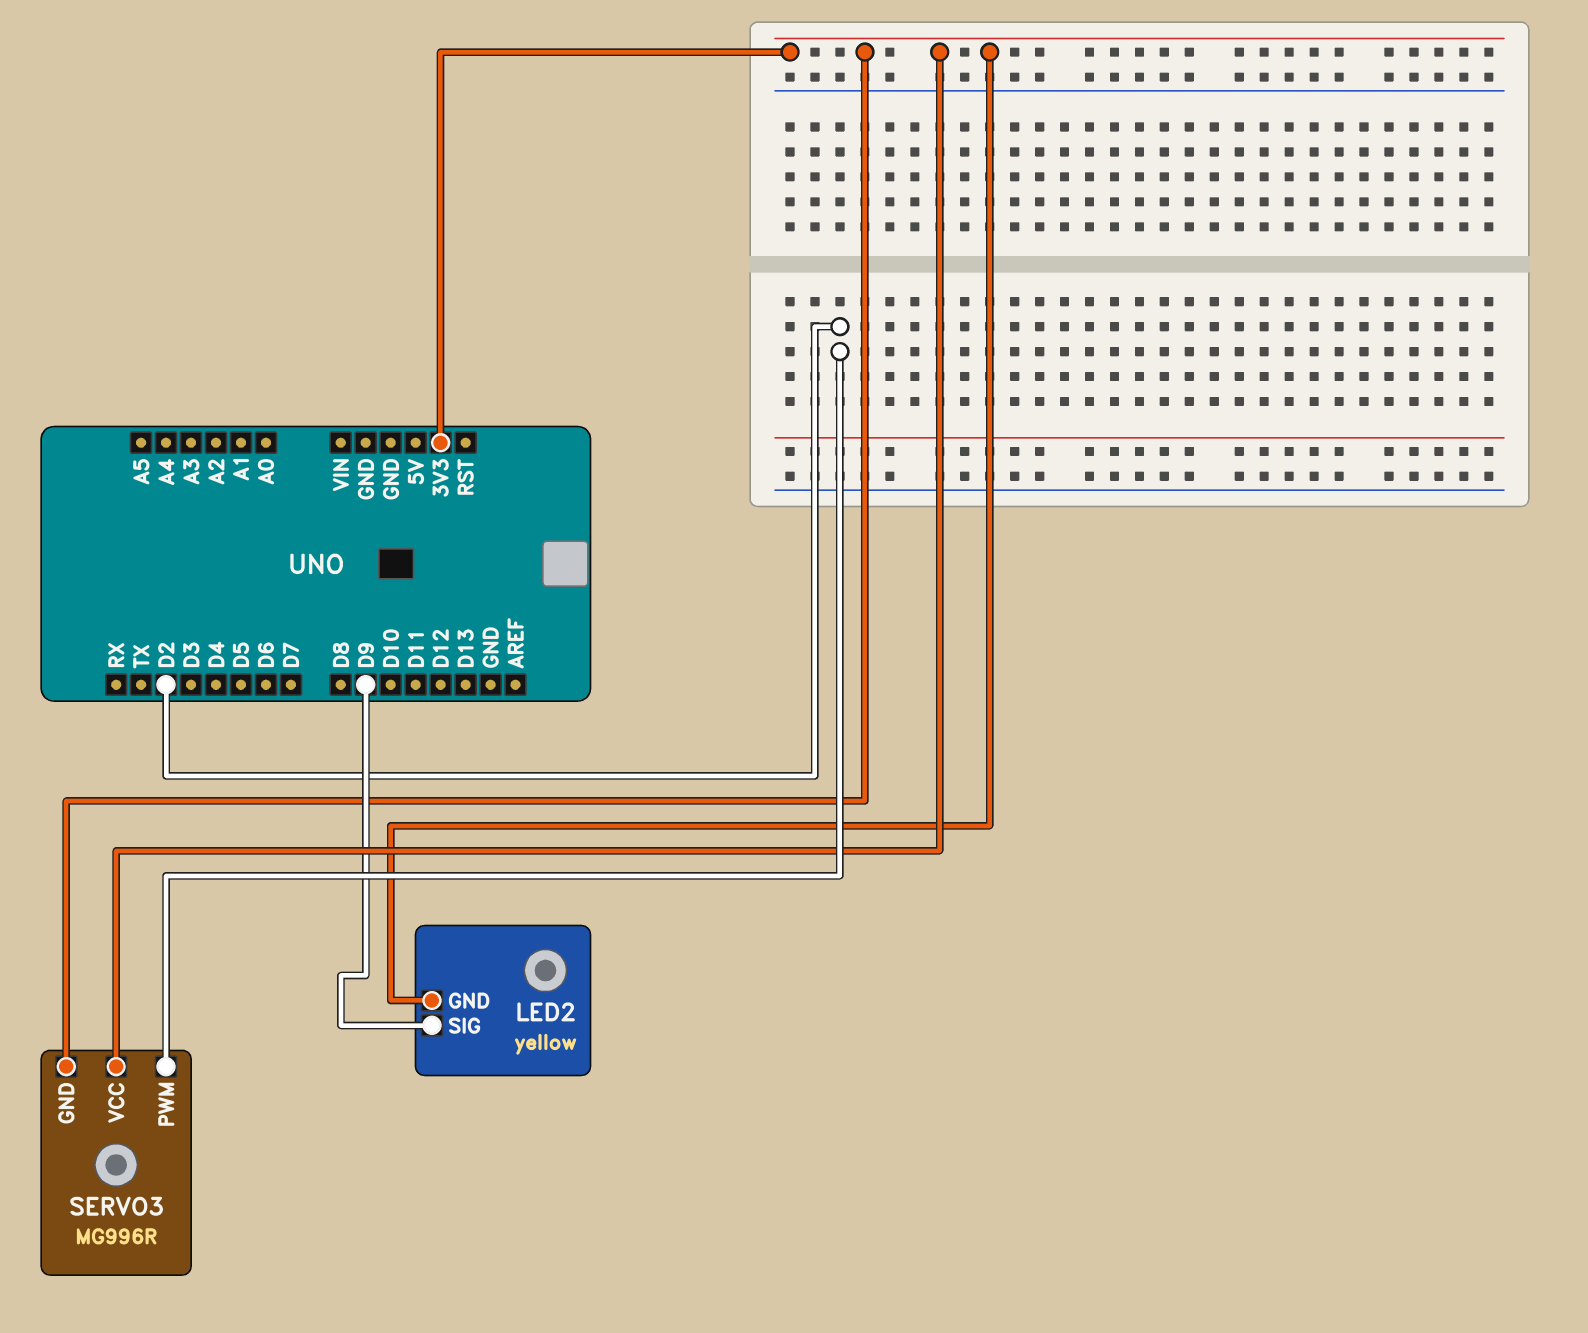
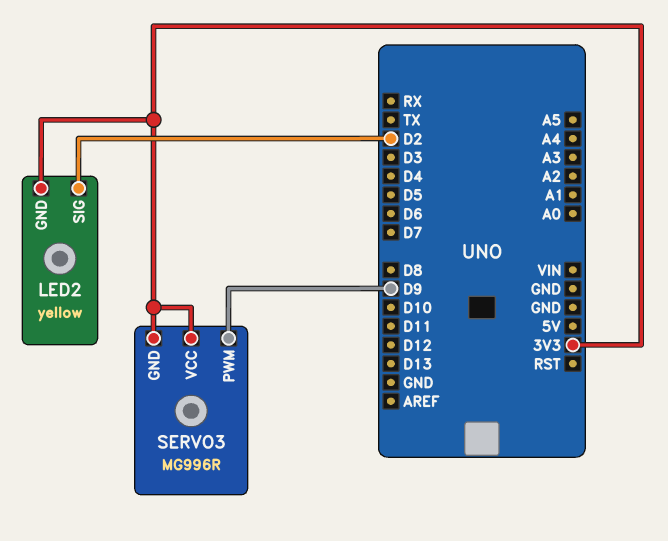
LED2 pin SIG: D9 -> D2
SERVO3 pin PWM: D2 -> D9

